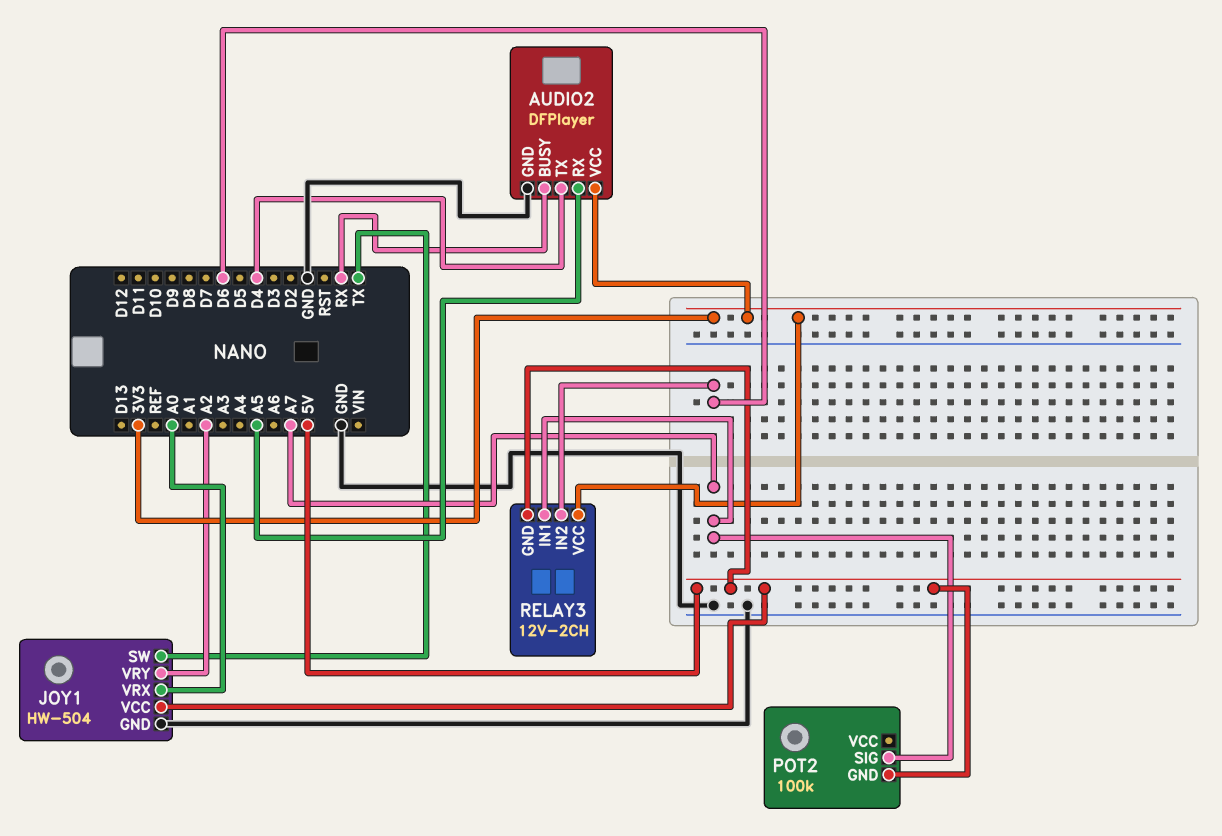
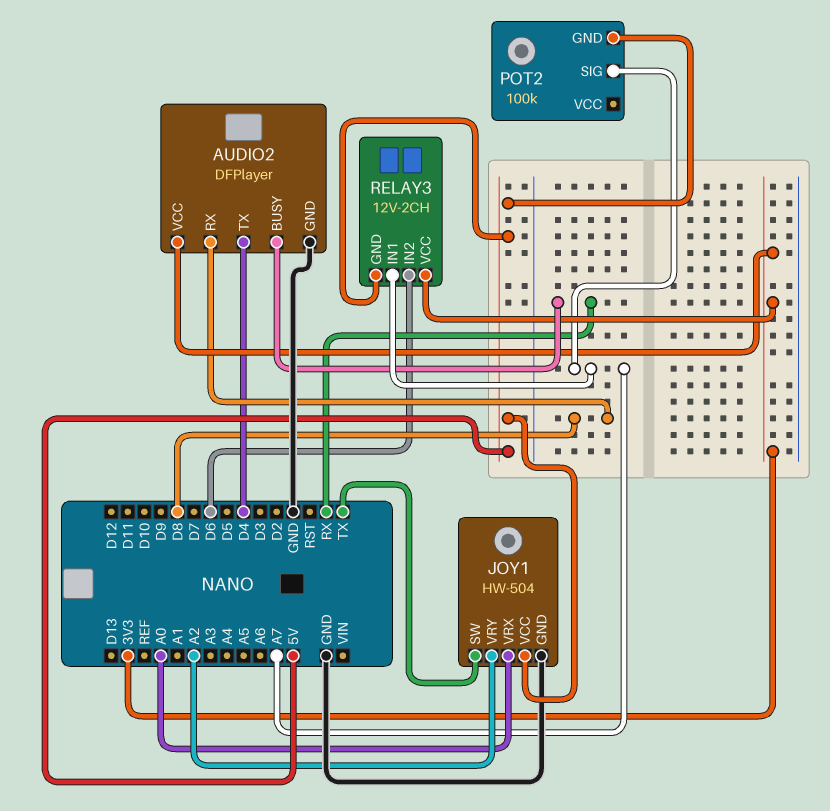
AUDIO2 pin RX: A5 -> D8

